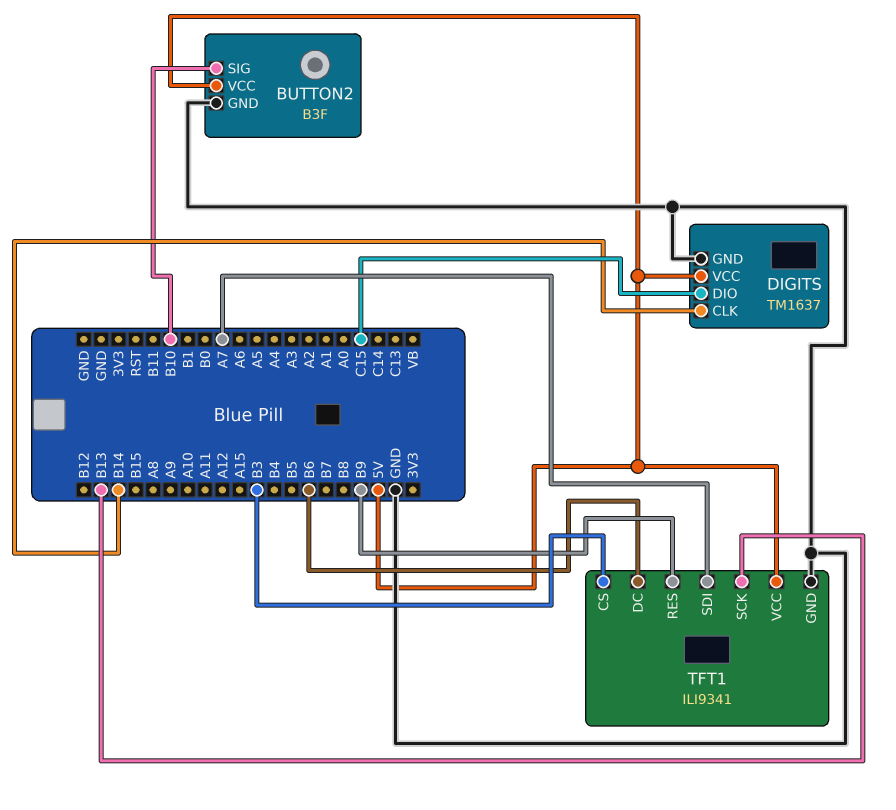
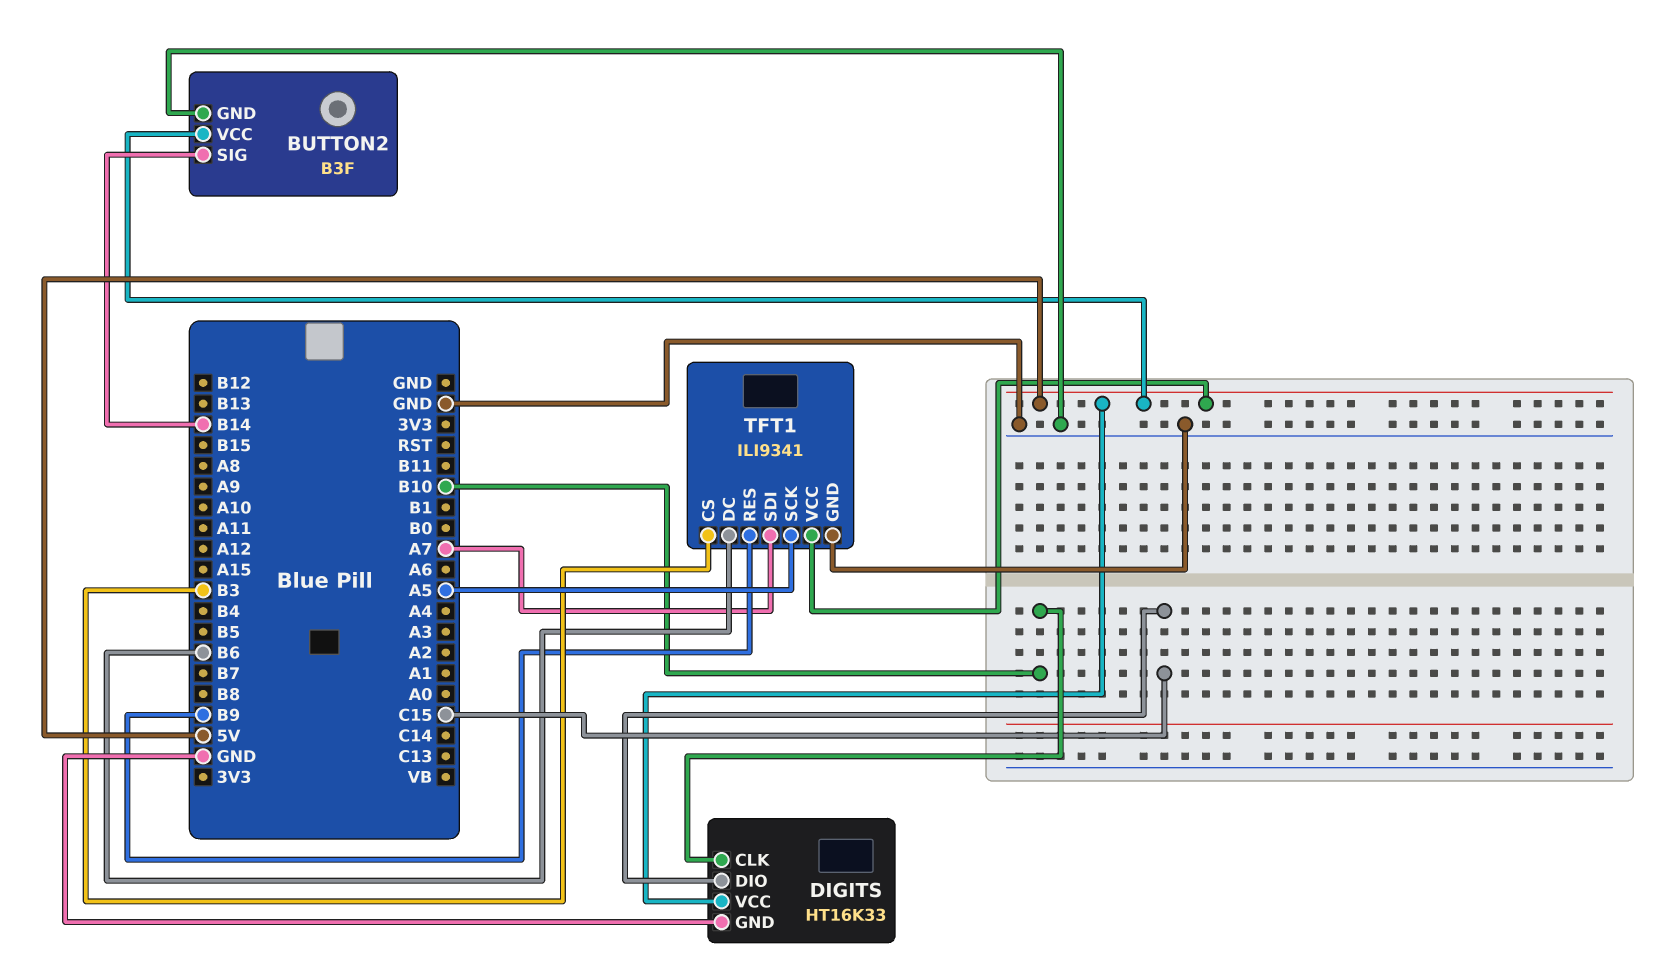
BUTTON2 pin SIG: B10 -> B14
DIGITS: TM1637 -> HT16K33
DIGITS pin CLK: B14 -> B10
TFT1 pin SCK: B13 -> A5

